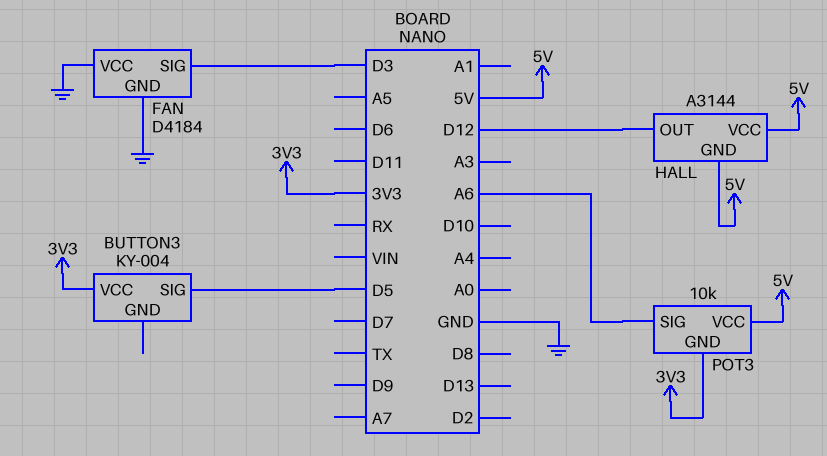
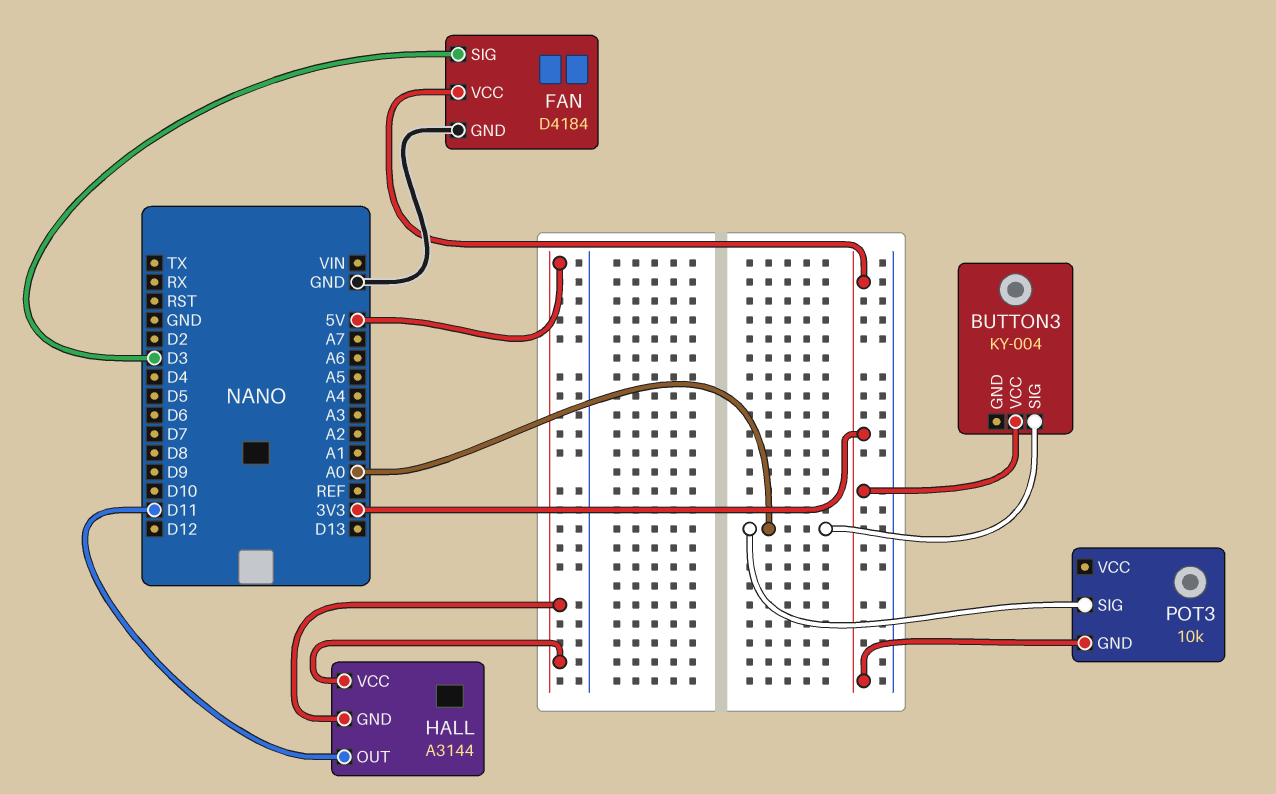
BUTTON3 pin SIG: D5 -> A0
FAN pin VCC: GND -> 3V3
HALL pin OUT: D12 -> D11
POT3 pin SIG: A6 -> A0
POT3 pin VCC: 5V -> none

